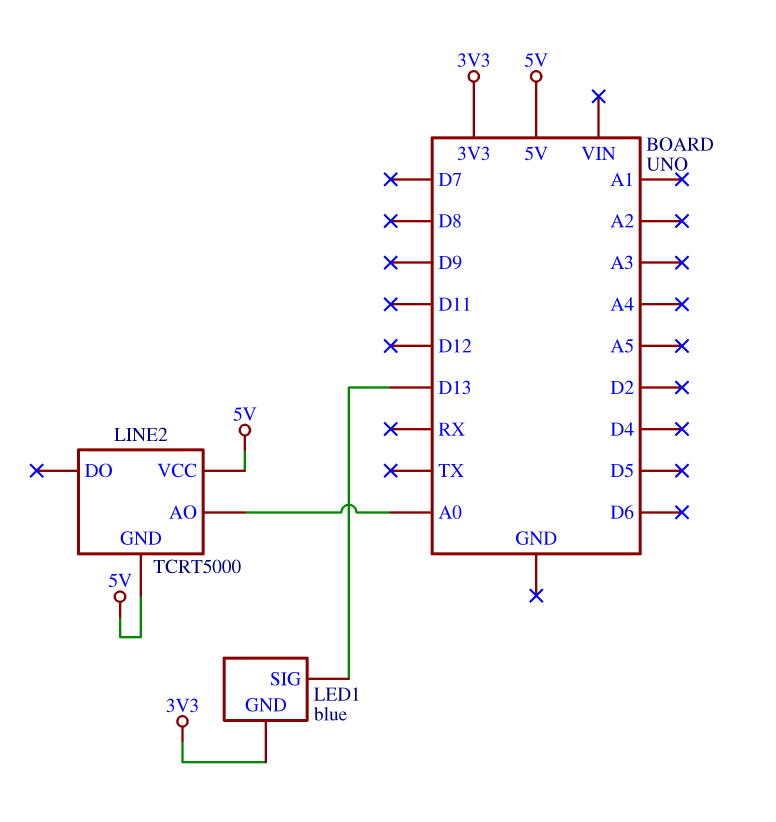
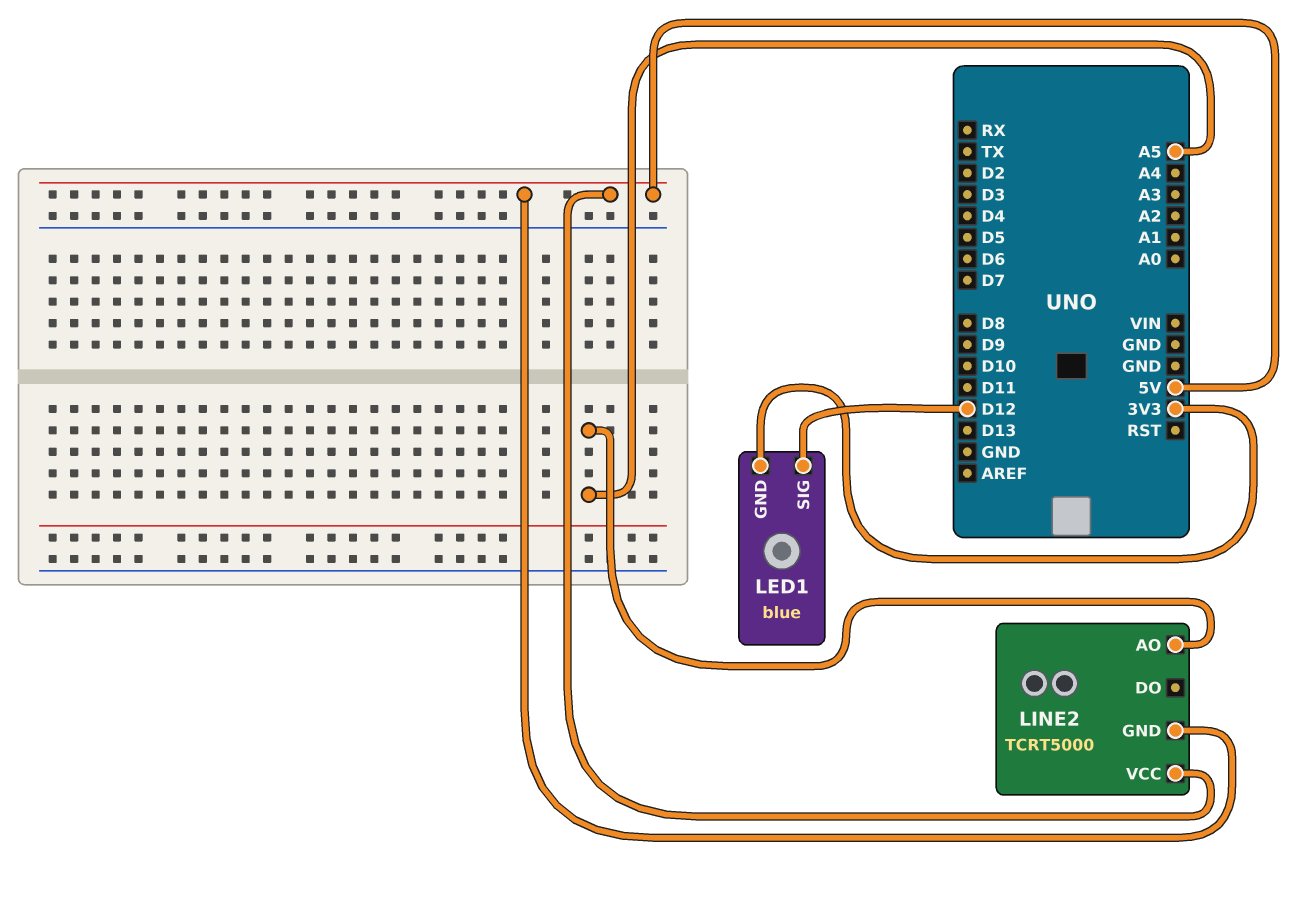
LED1 pin SIG: D13 -> D12
LINE2 pin AO: A0 -> A5

